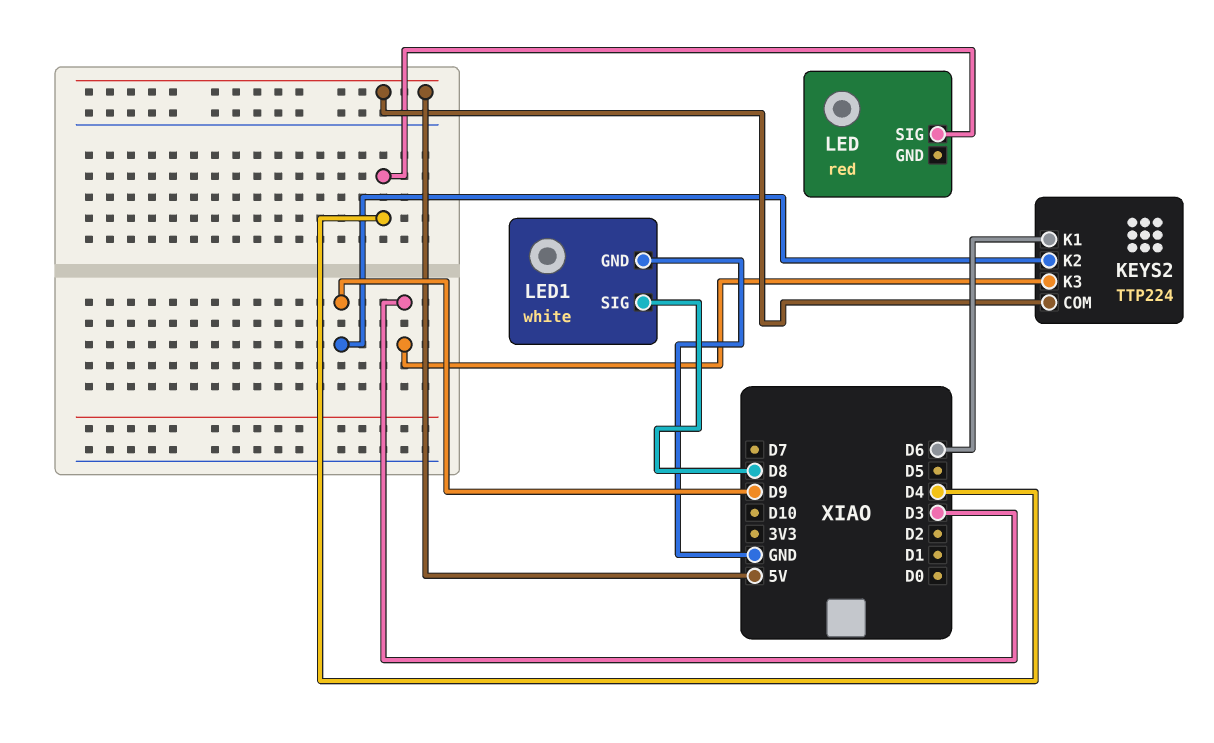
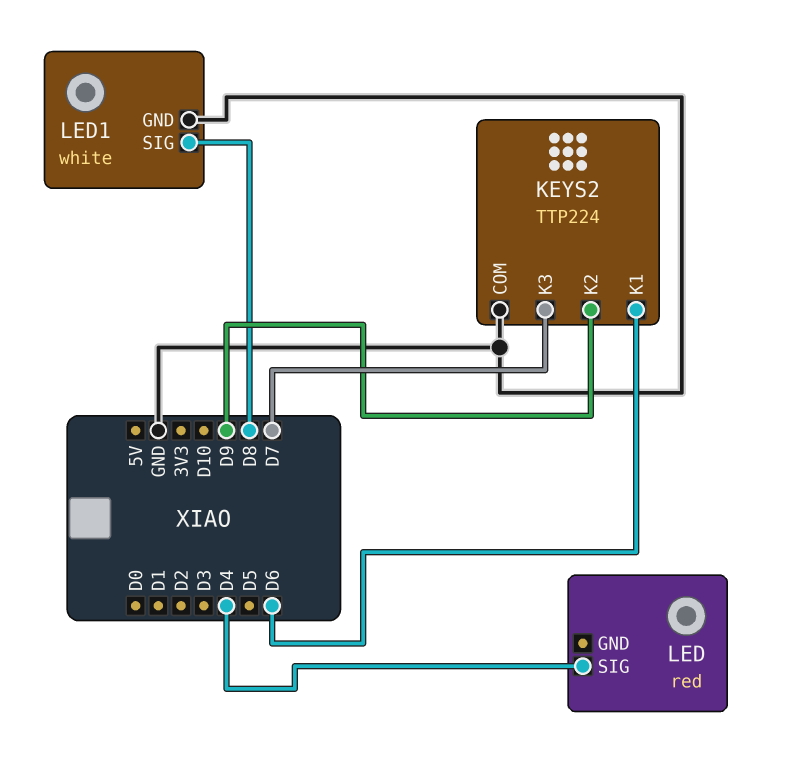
KEYS2 pin COM: 5V -> GND
KEYS2 pin K3: D3 -> D7

